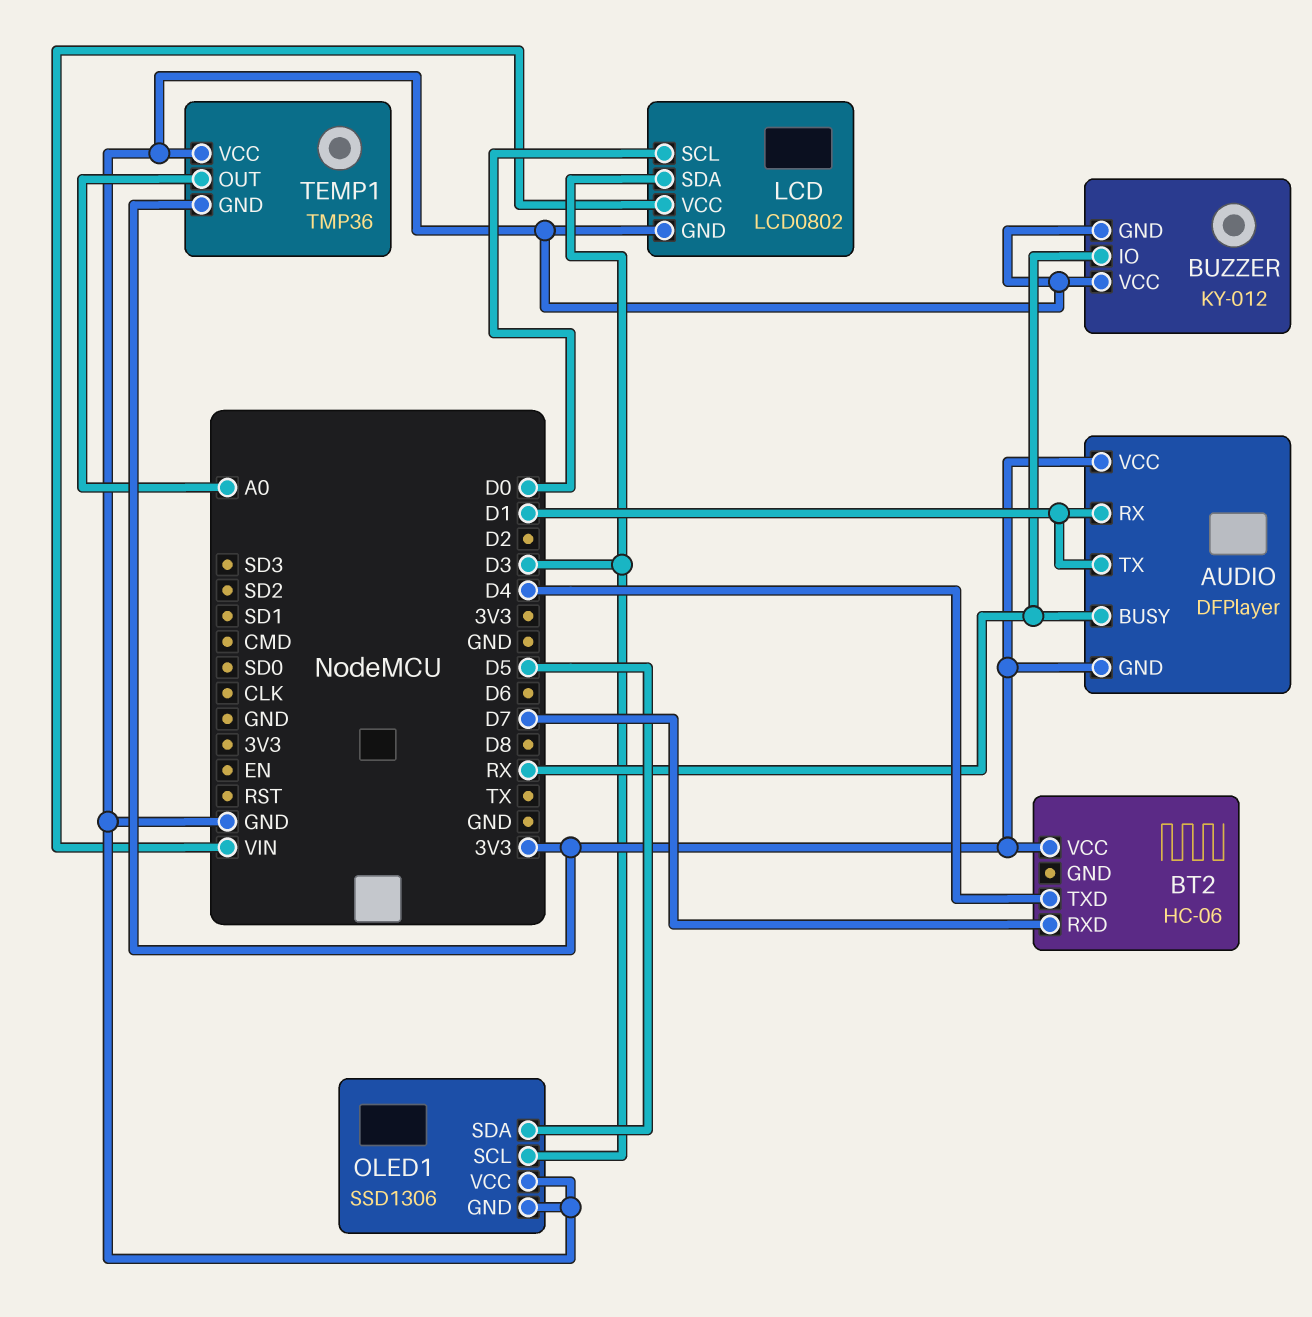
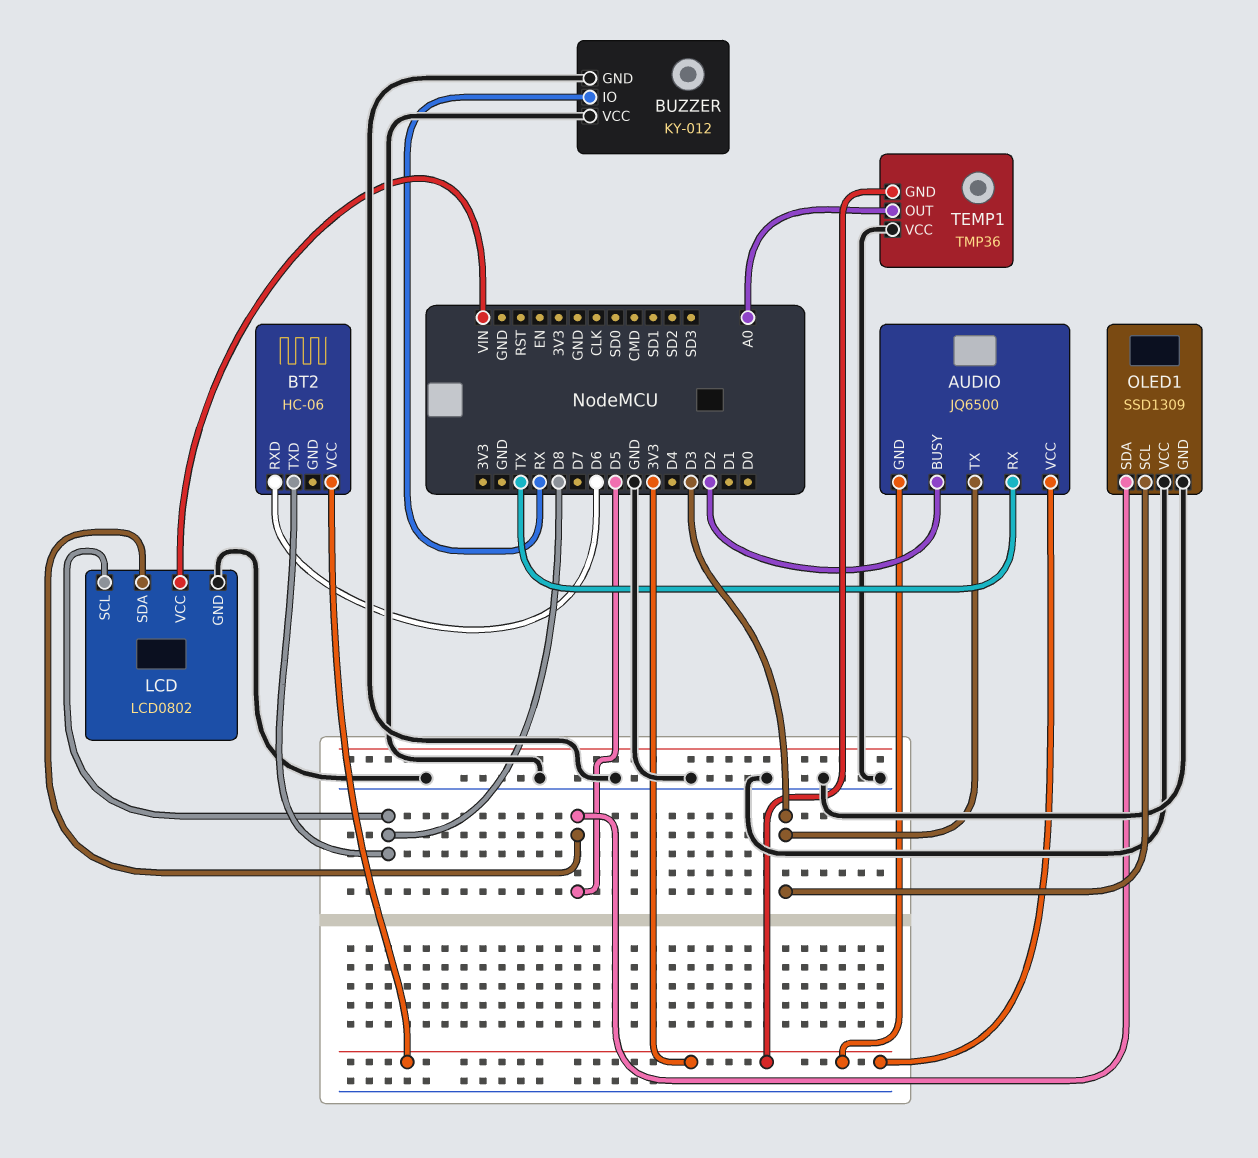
AUDIO: DFPlayer -> JQ6500
AUDIO pin BUSY: RX -> D2
AUDIO pin RX: D1 -> TX
AUDIO pin TX: D1 -> D3
BT2 pin RXD: D7 -> D6
BT2 pin TXD: D4 -> D8
LCD pin SCL: D0 -> D8
LCD pin SDA: D3 -> D5
OLED1: SSD1306 -> SSD1309

